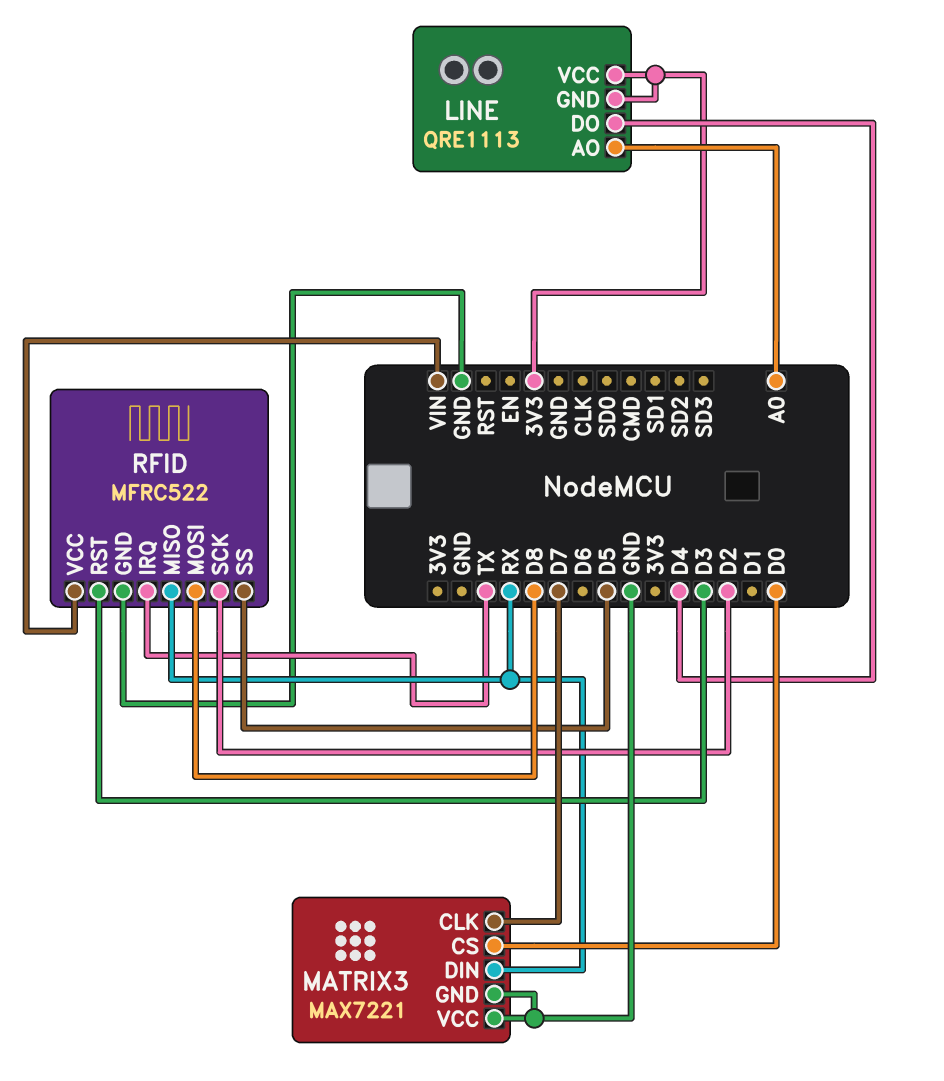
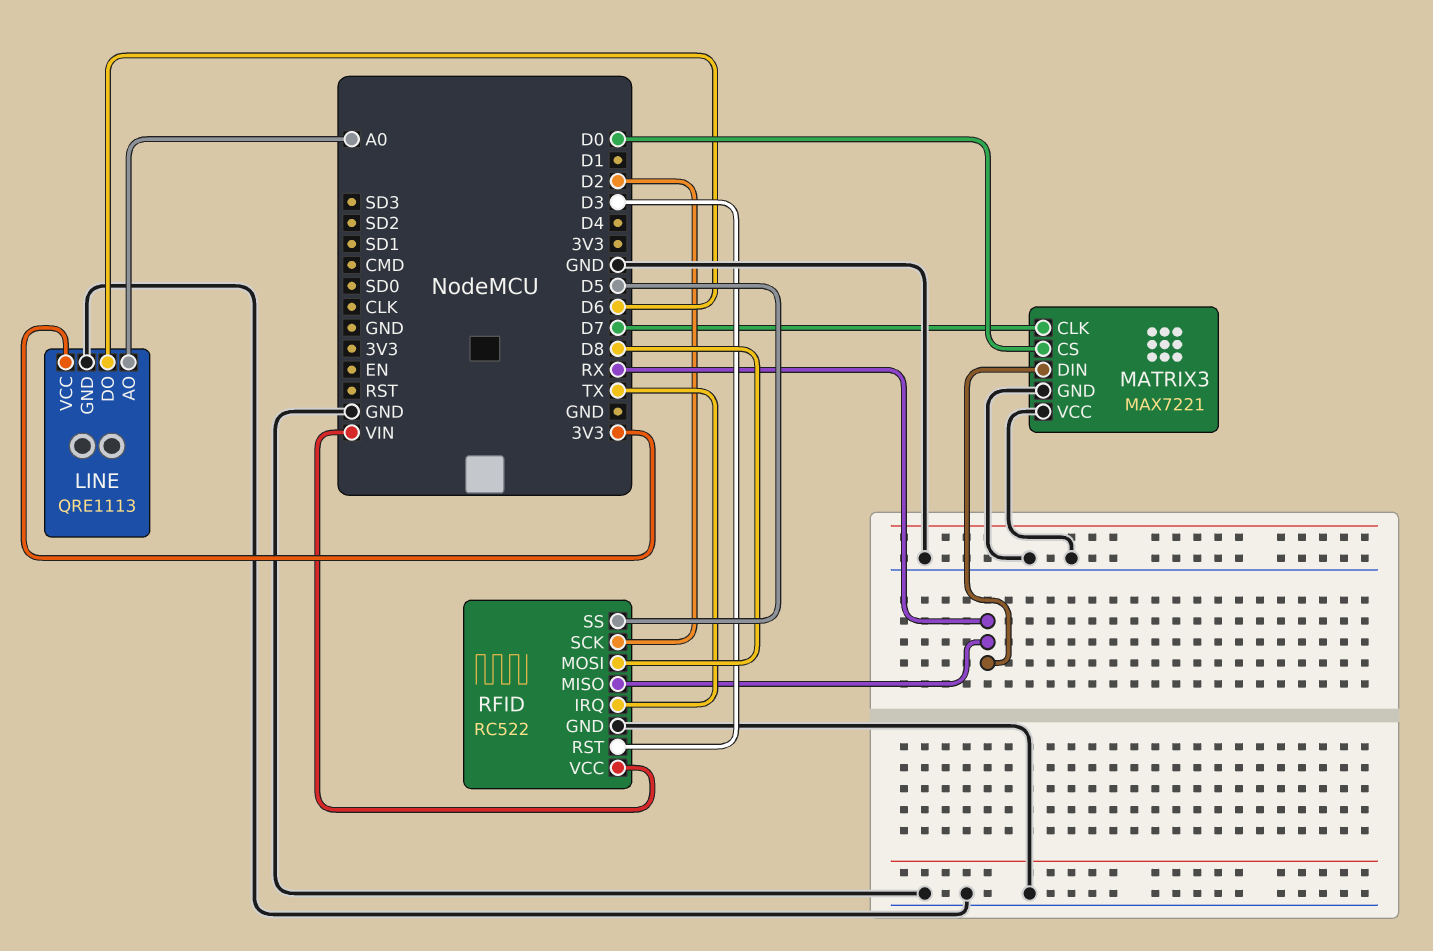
LINE pin DO: D4 -> D6
LINE pin GND: 3V3 -> GND
RFID: MFRC522 -> RC522

